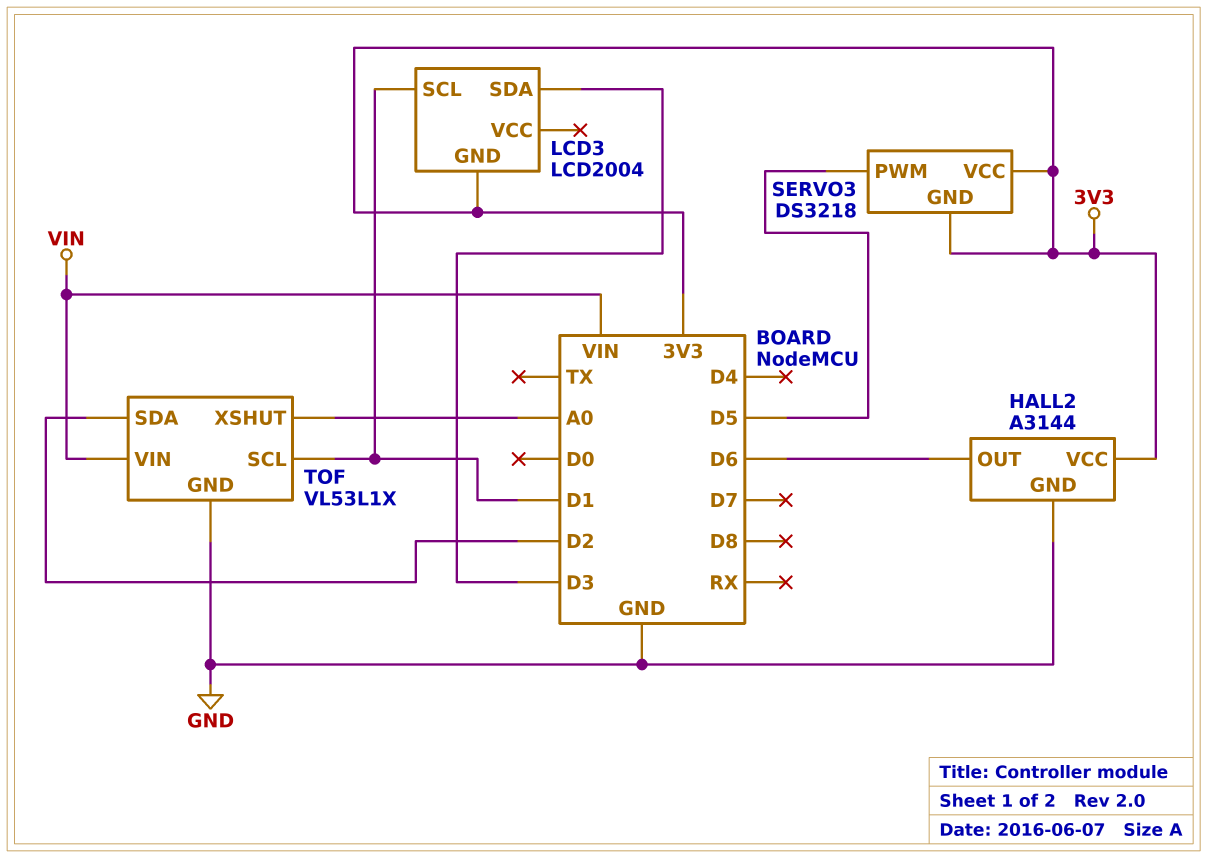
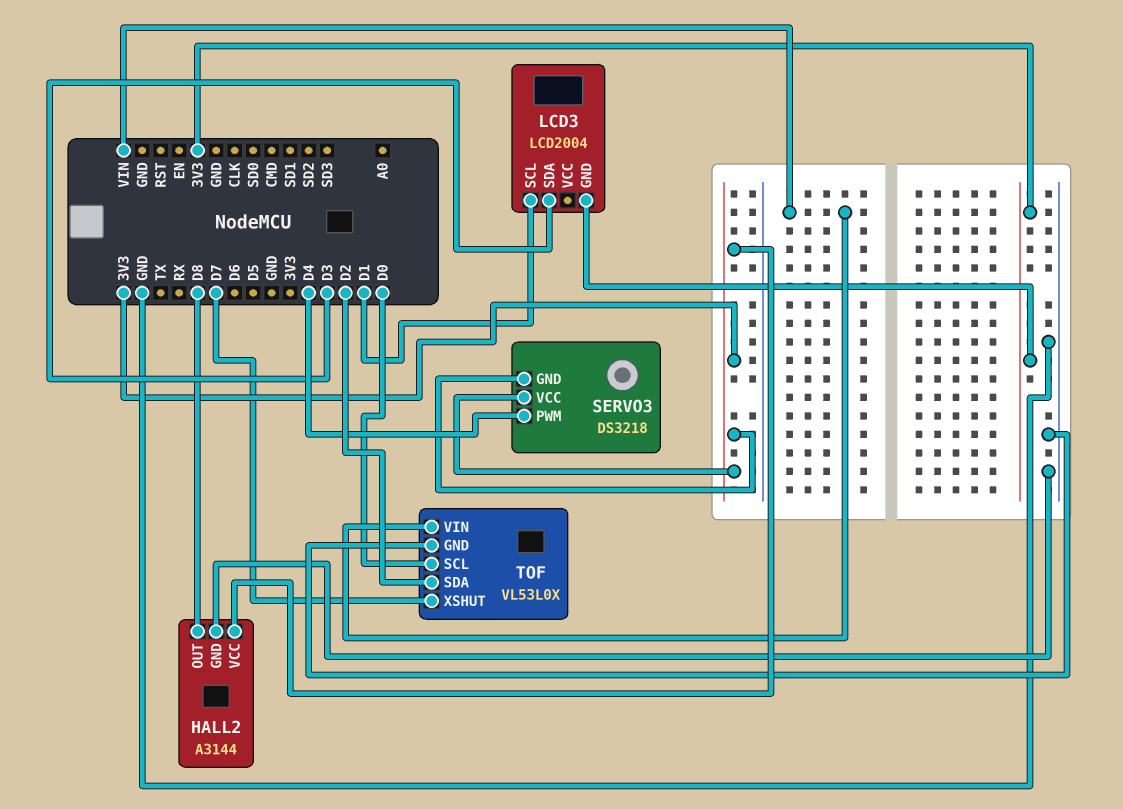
HALL2 pin OUT: D6 -> D8
SERVO3 pin PWM: D5 -> D4
TOF: VL53L1X -> VL53L0X
TOF pin SCL: D1 -> D0
TOF pin XSHUT: A0 -> D7

